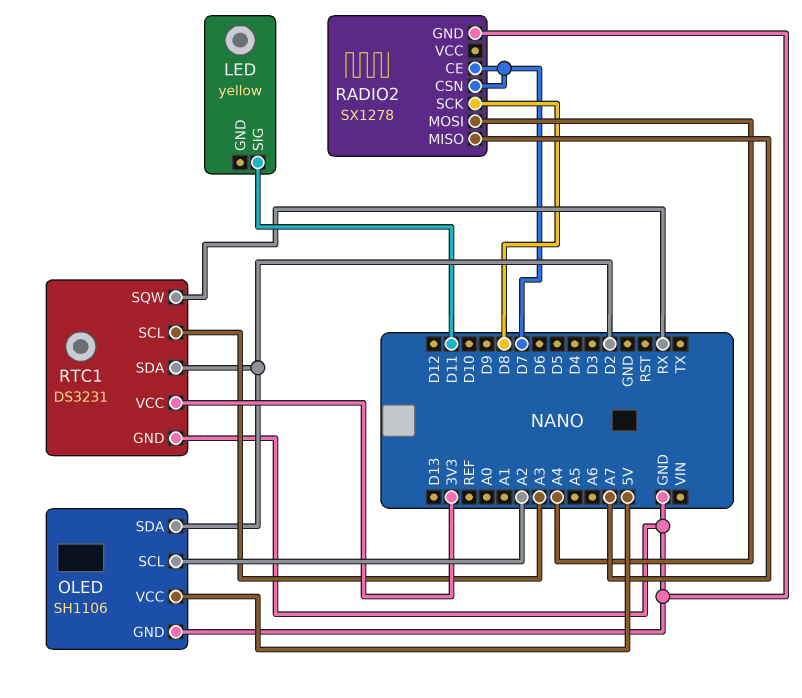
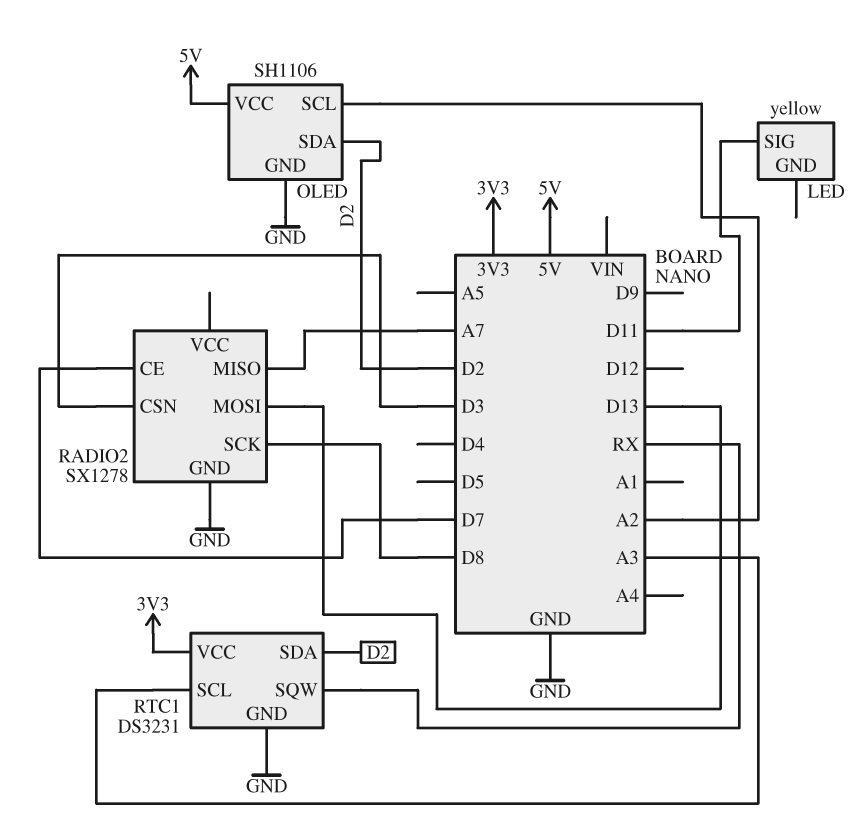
RADIO2 pin CSN: D7 -> D3
RADIO2 pin MOSI: A4 -> D13

